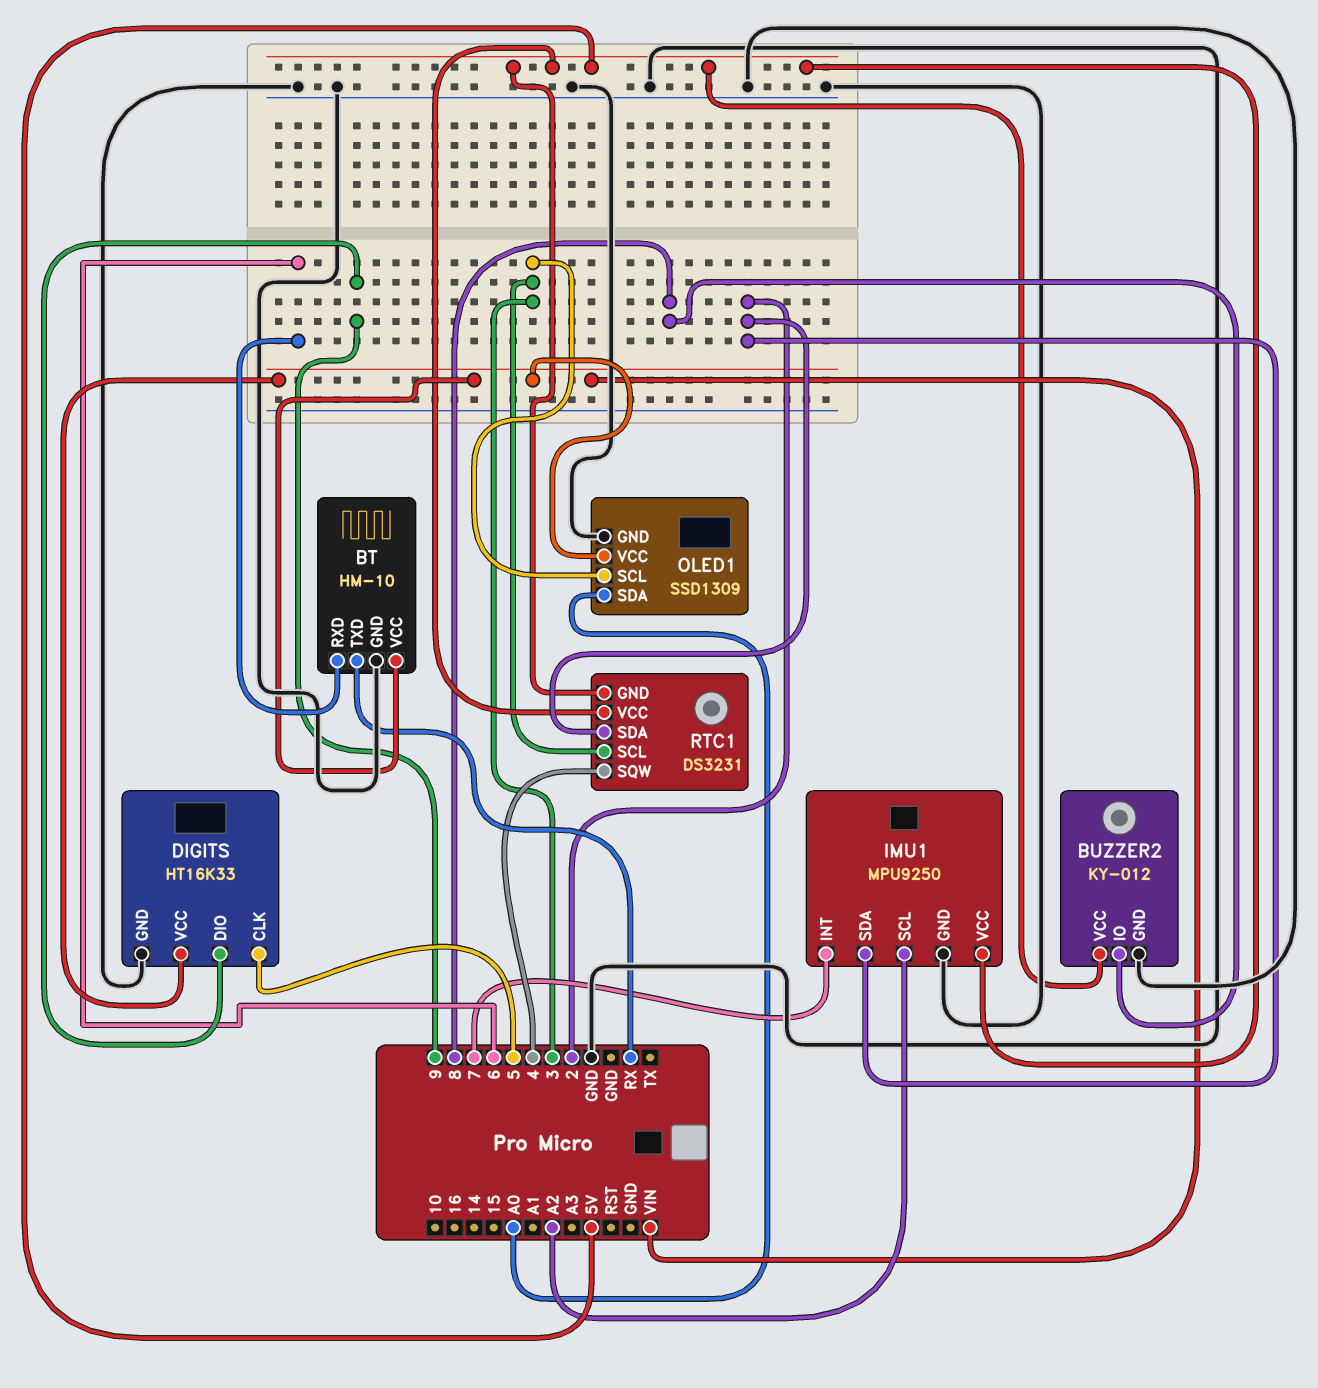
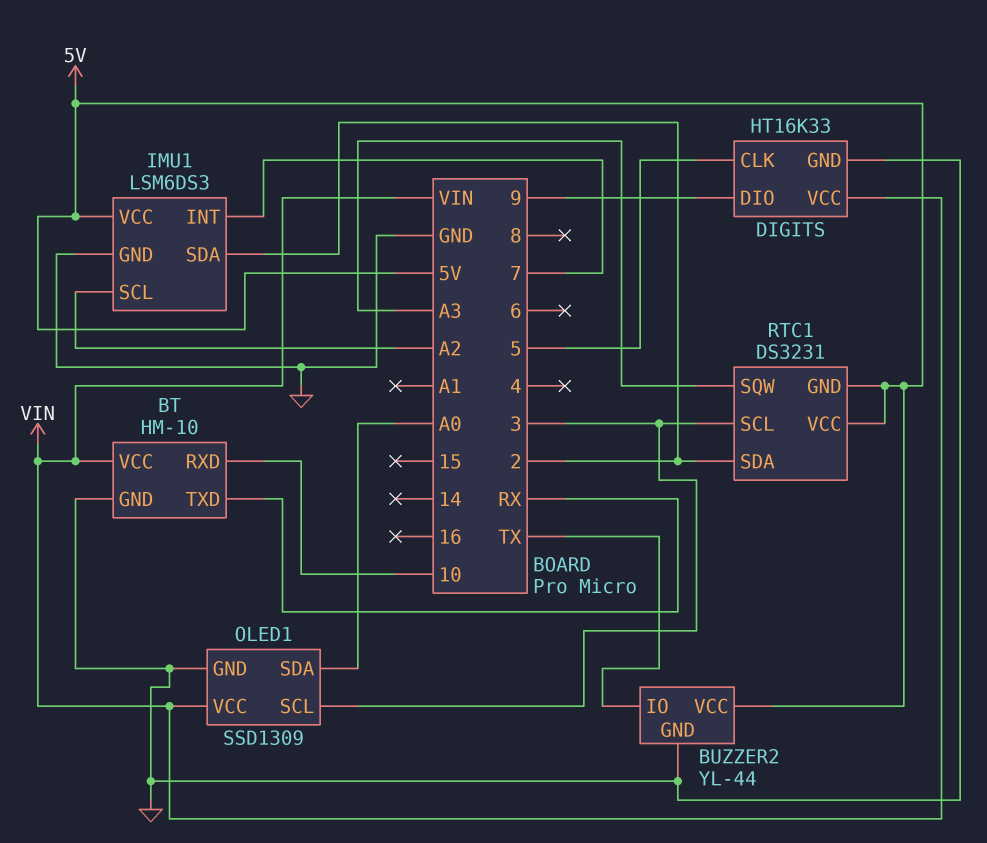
BT pin RXD: 6 -> 10
BUZZER2: KY-012 -> YL-44
BUZZER2 pin IO: 8 -> TX
IMU1: MPU9250 -> LSM6DS3
RTC1 pin SQW: 4 -> A3

